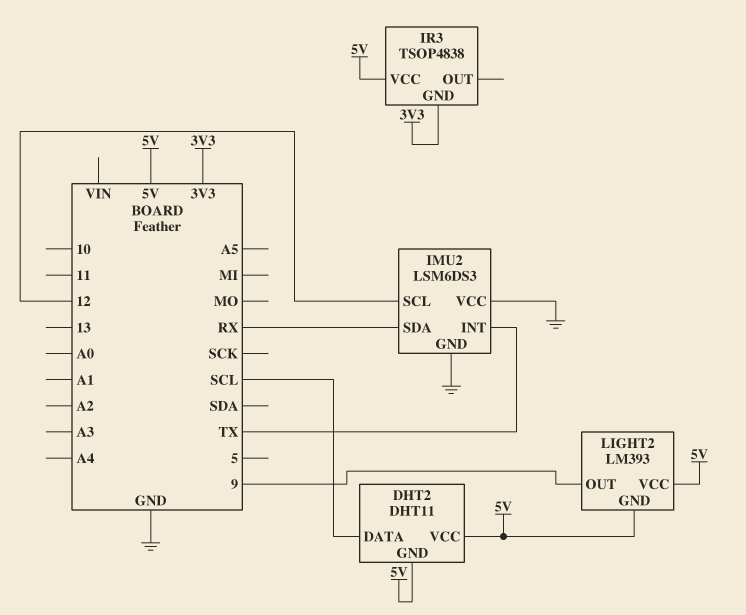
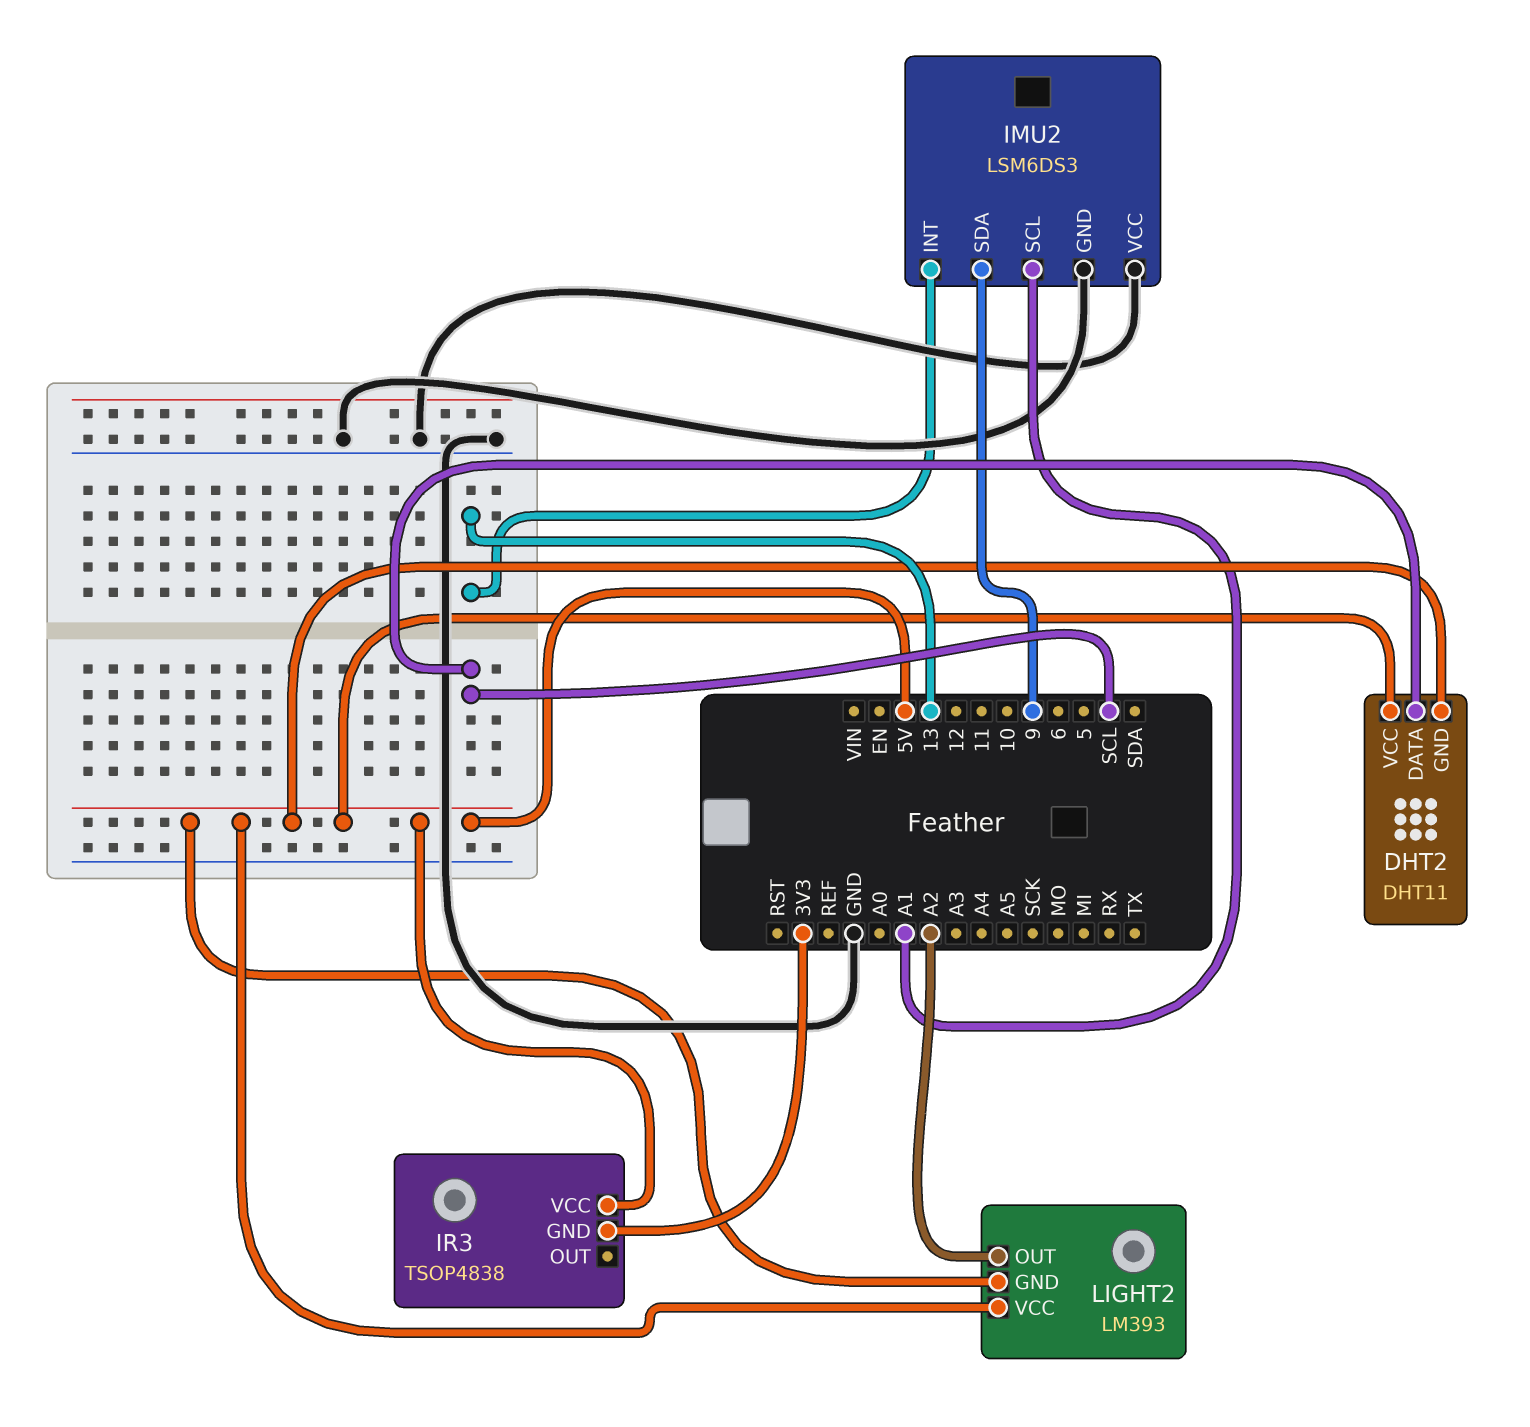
IMU2 pin INT: TX -> 13
IMU2 pin SCL: 12 -> A1
IMU2 pin SDA: RX -> 9
LIGHT2 pin OUT: 9 -> A2

